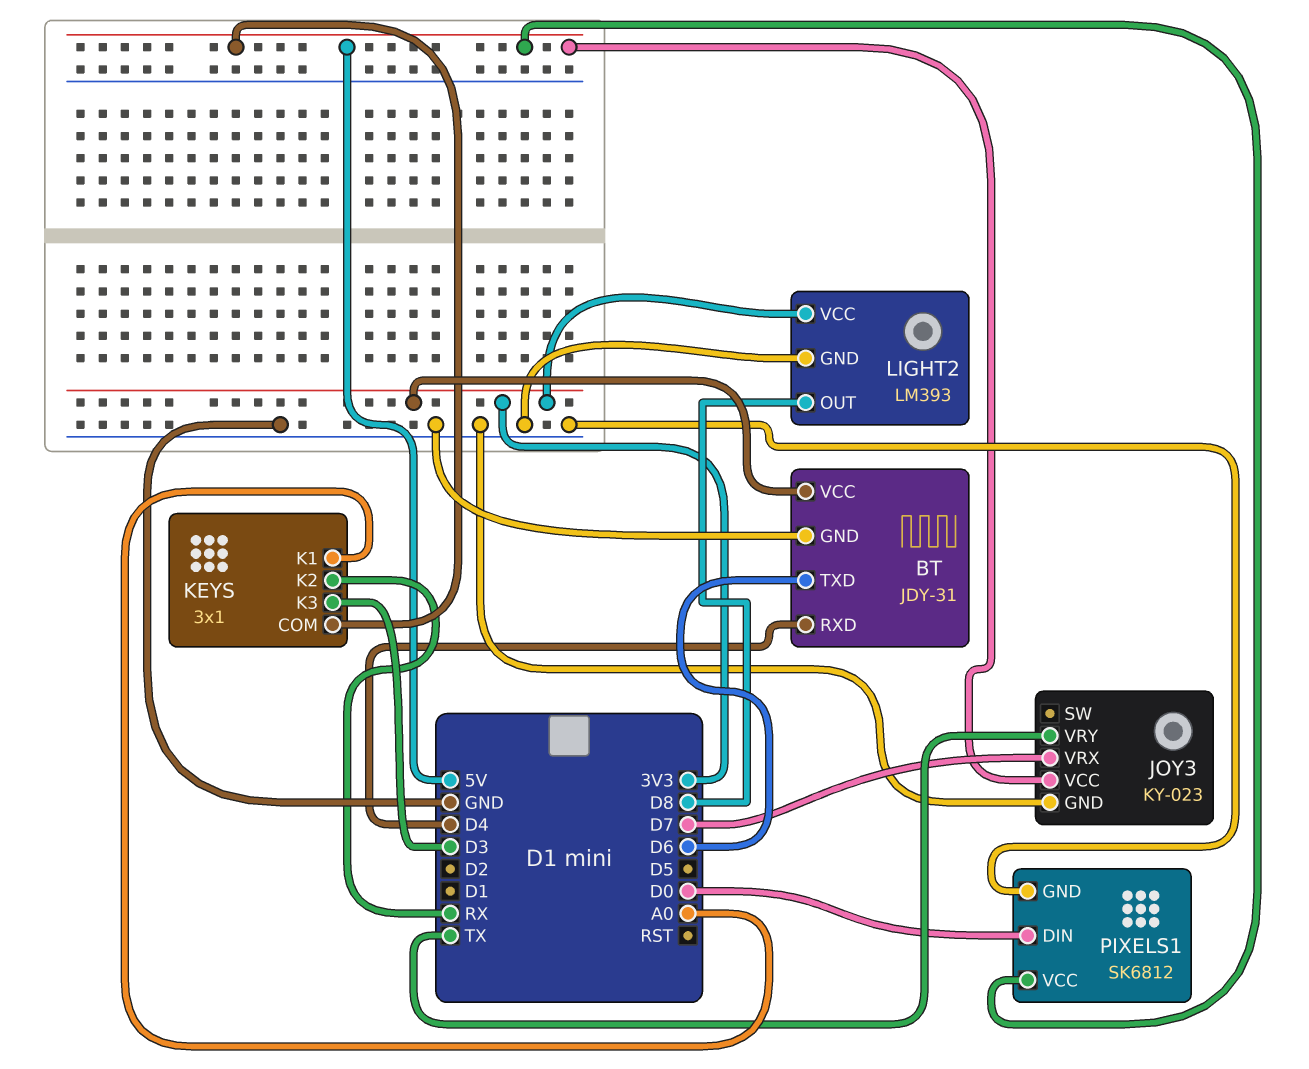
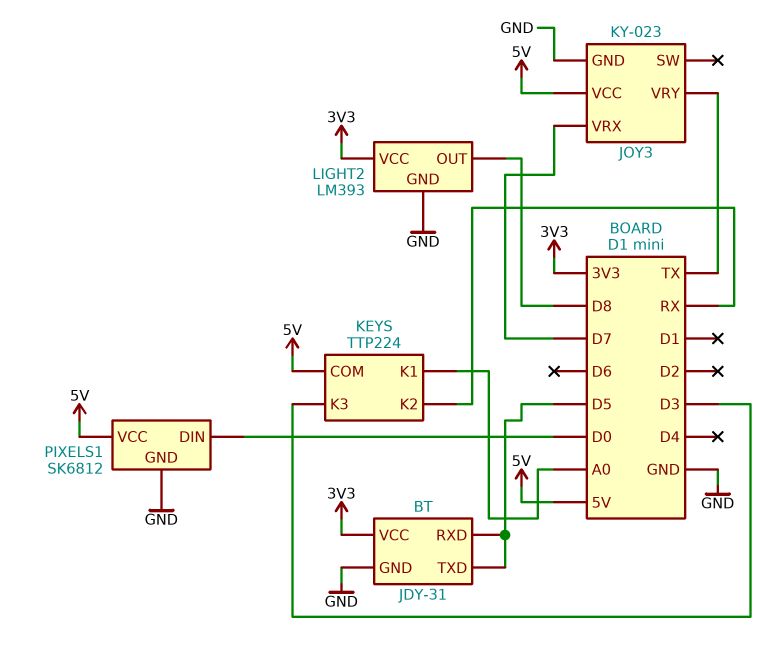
BT pin RXD: D4 -> D5
BT pin TXD: D6 -> D5
KEYS: 3x1 -> TTP224

